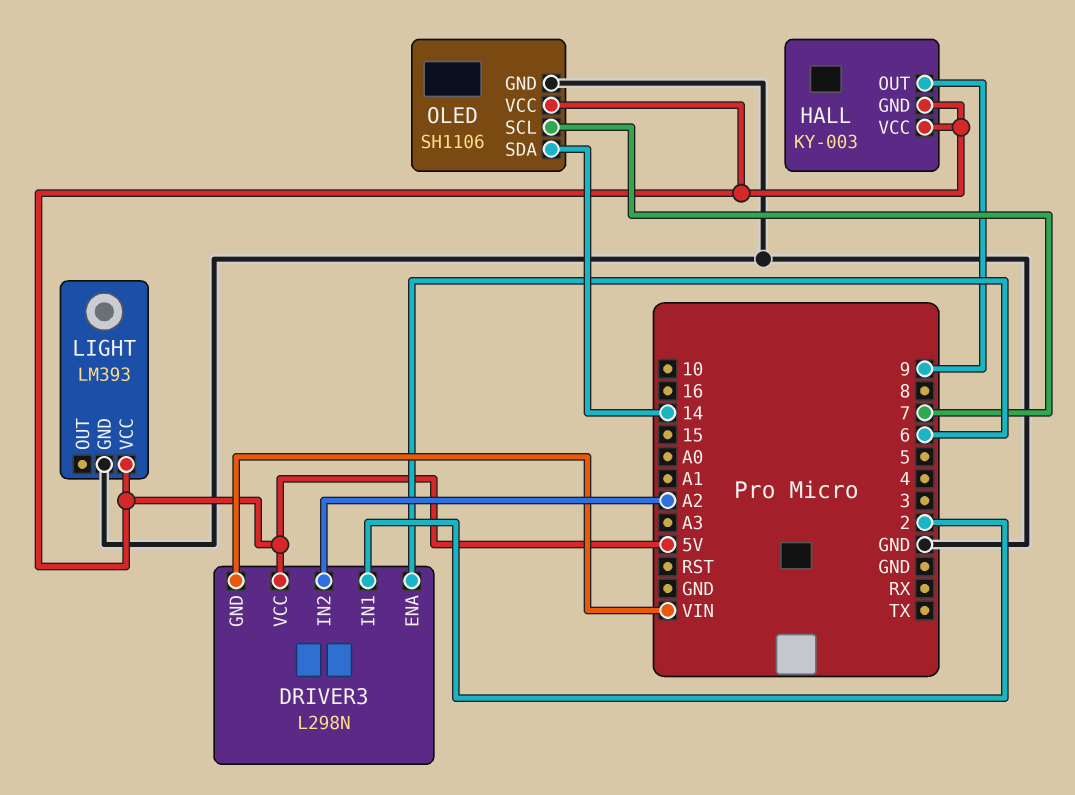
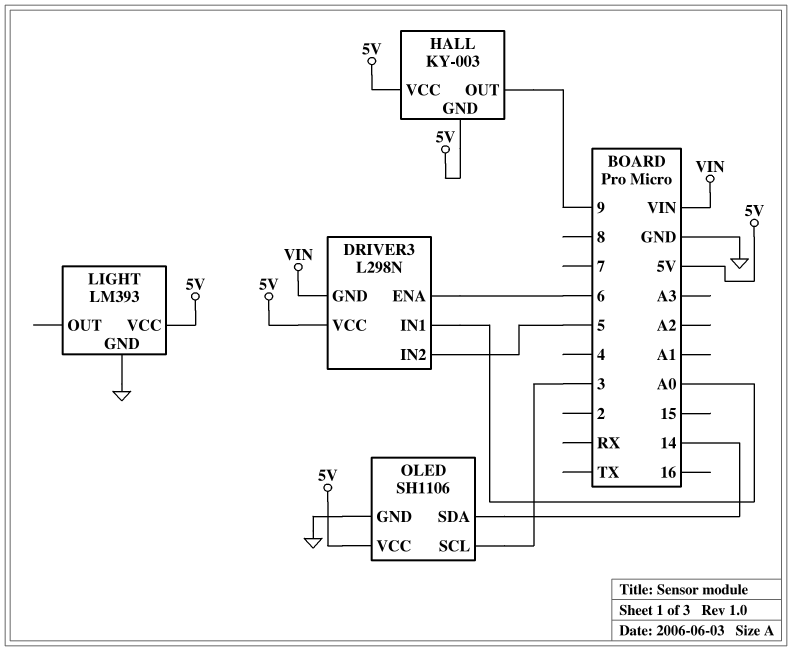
DRIVER3 pin IN1: 2 -> A0
DRIVER3 pin IN2: A2 -> 5
OLED pin SCL: 7 -> 3

